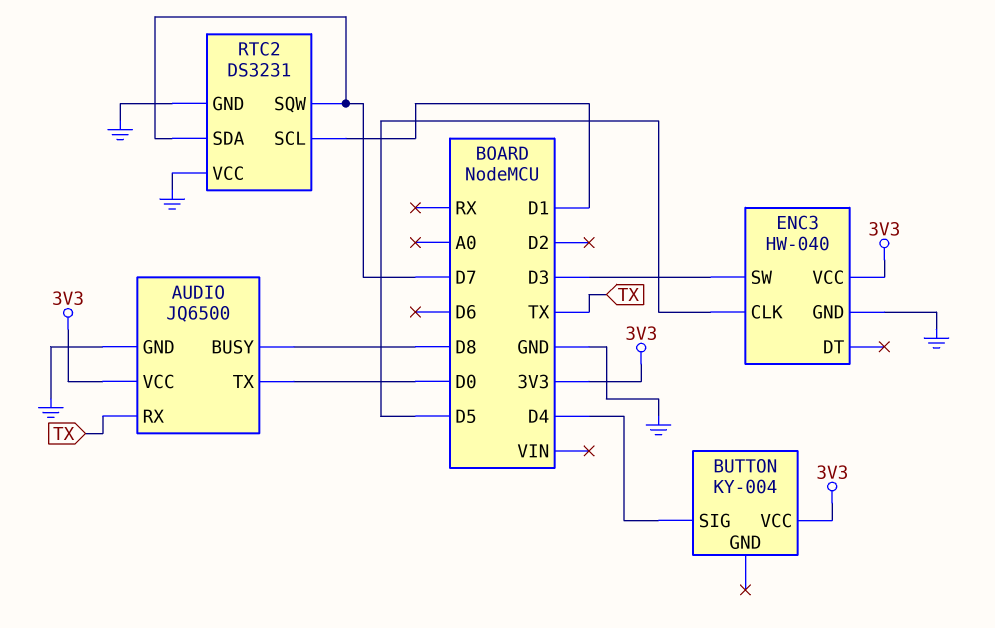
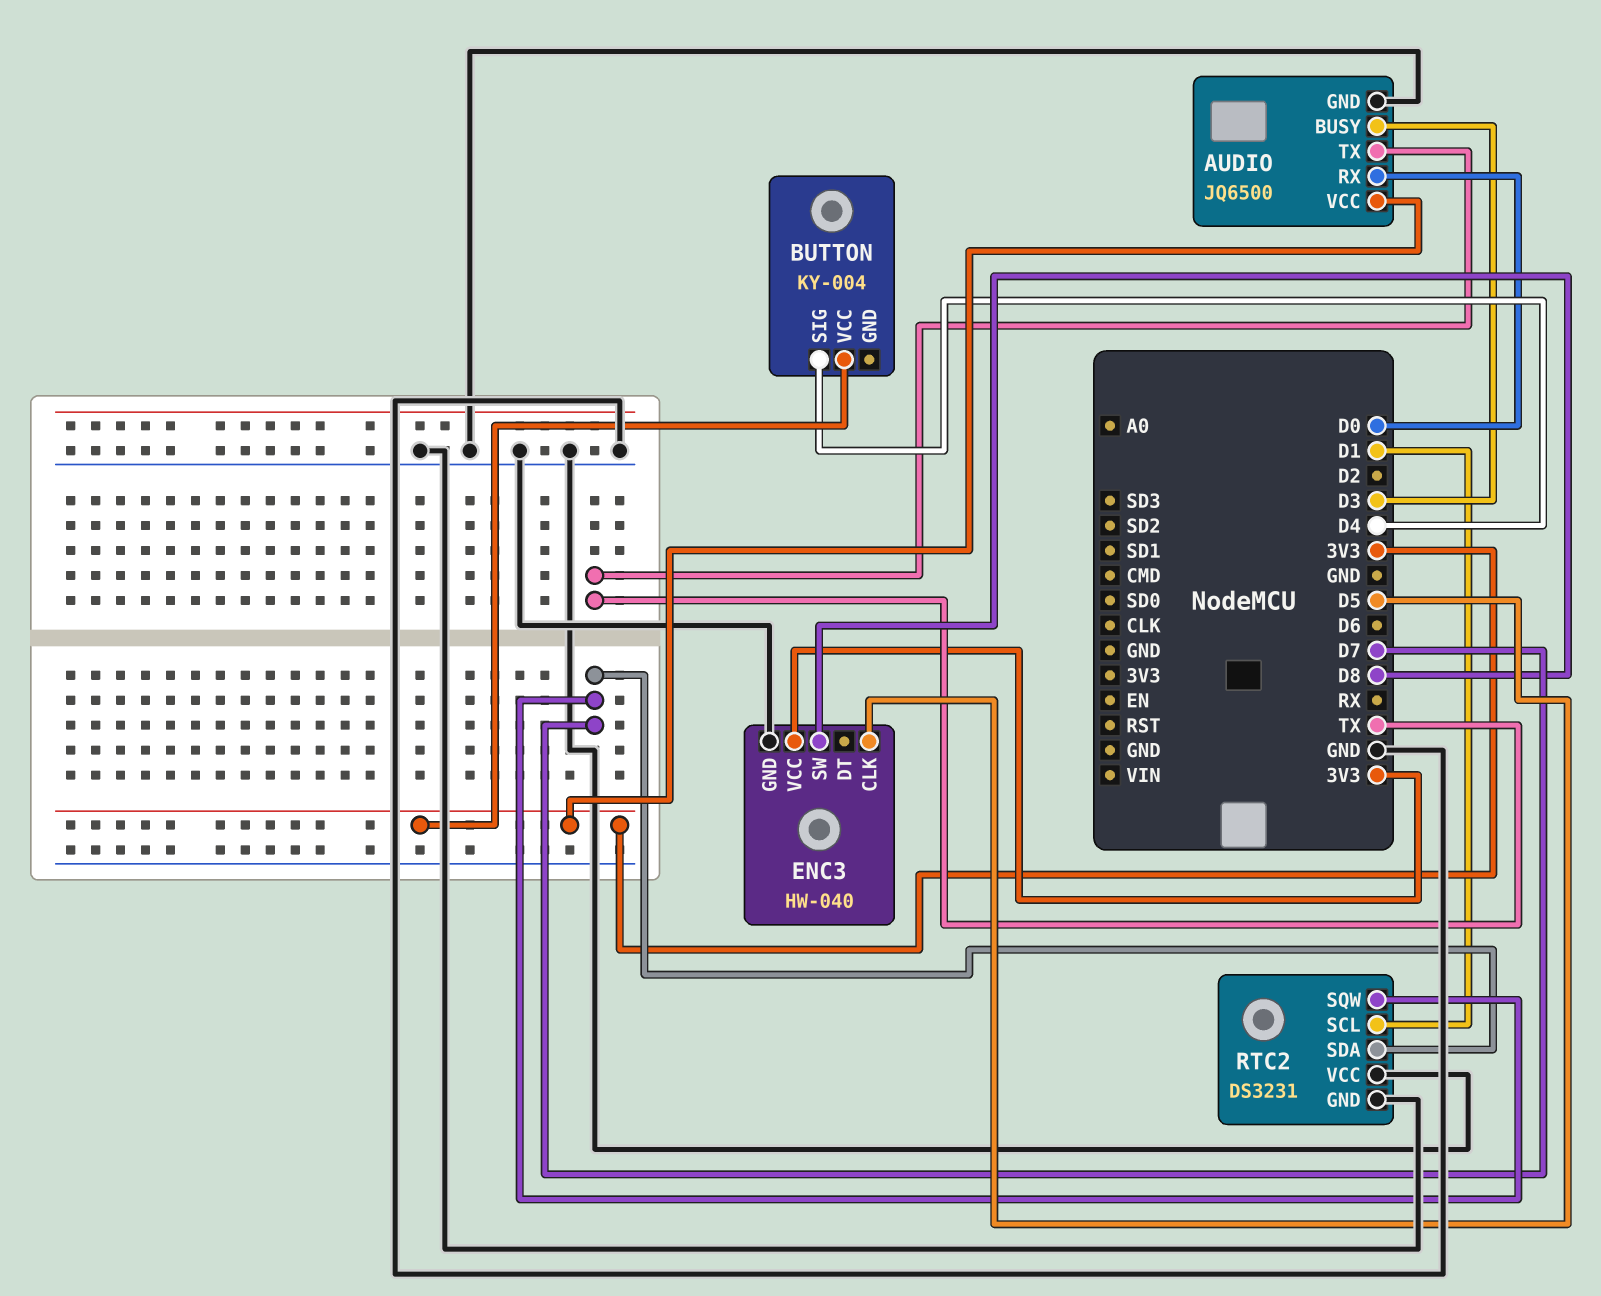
AUDIO pin BUSY: D8 -> D3
AUDIO pin RX: TX -> D0
AUDIO pin TX: D0 -> TX
ENC3 pin SW: D3 -> D8

